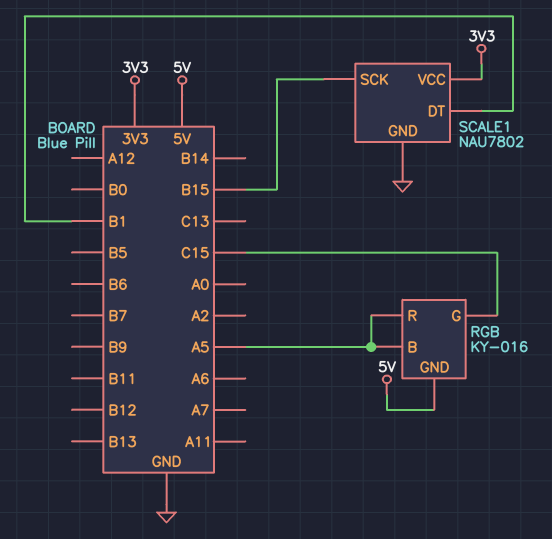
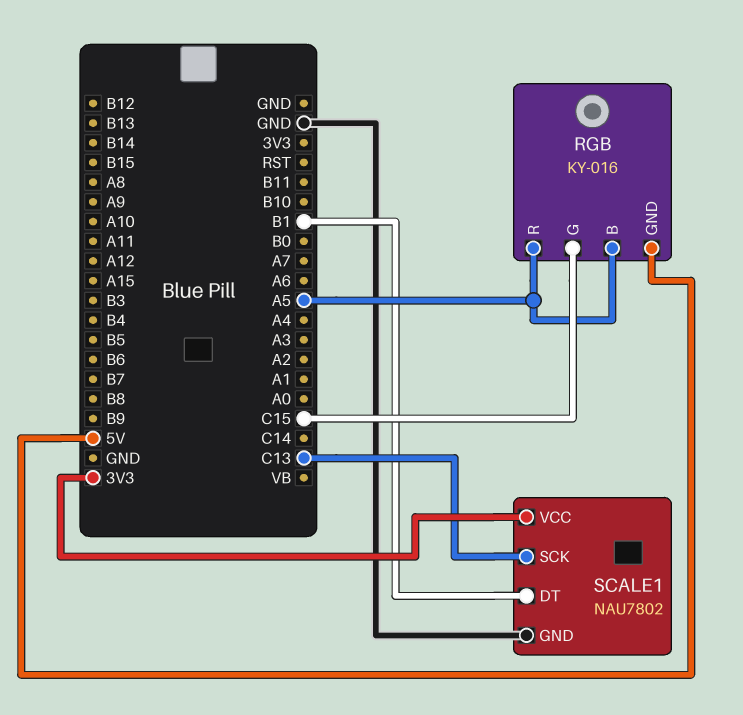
SCALE1 pin SCK: B15 -> C13

